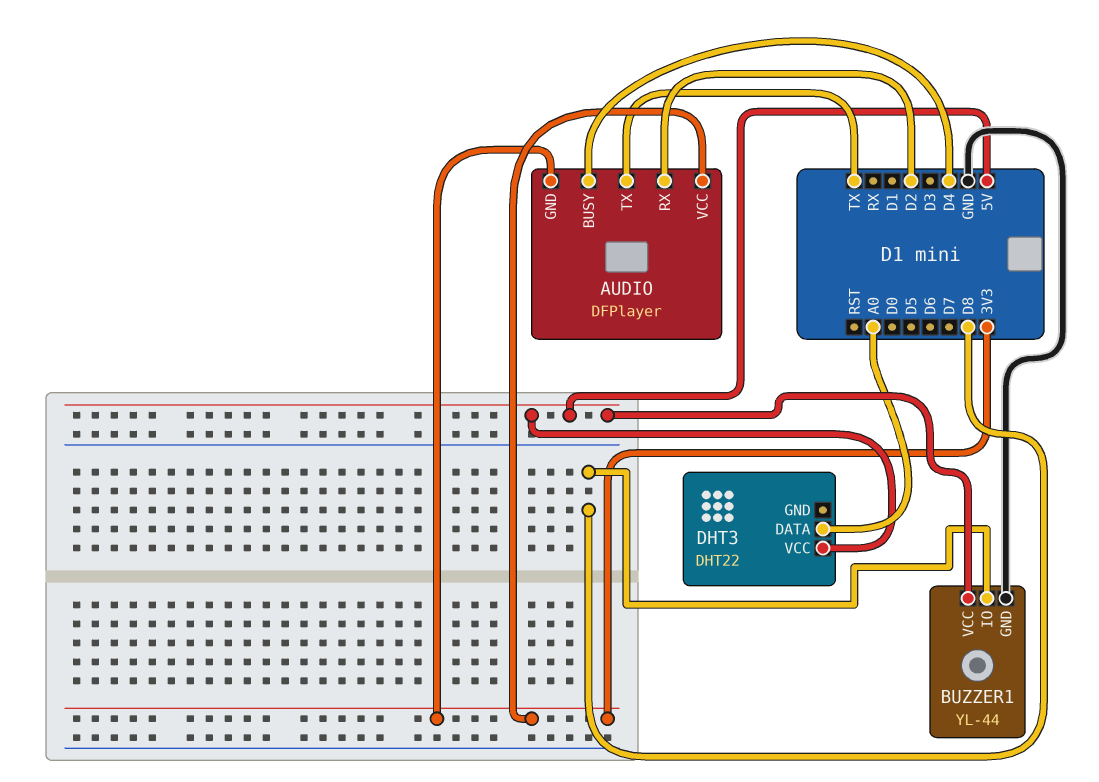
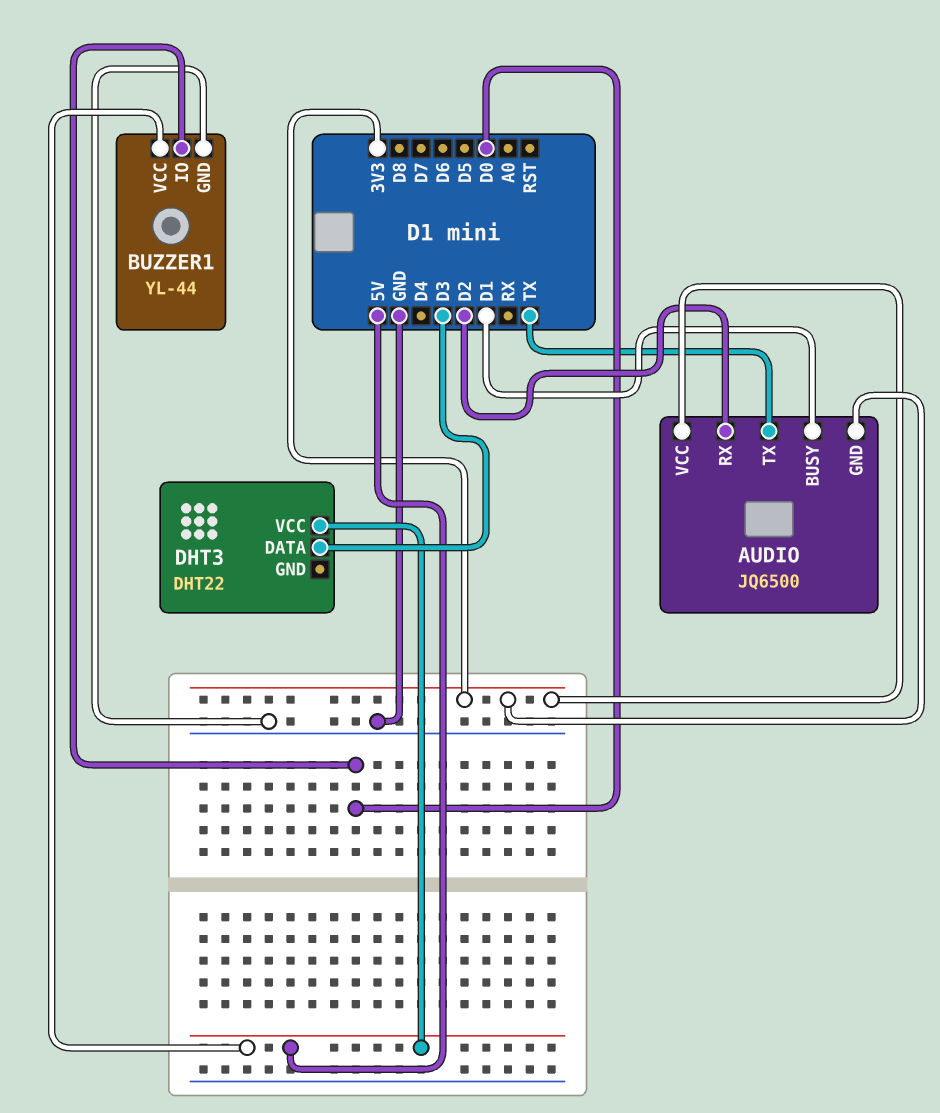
AUDIO: DFPlayer -> JQ6500
AUDIO pin BUSY: D4 -> D1
BUZZER1 pin IO: D8 -> D0
DHT3 pin DATA: A0 -> D3

